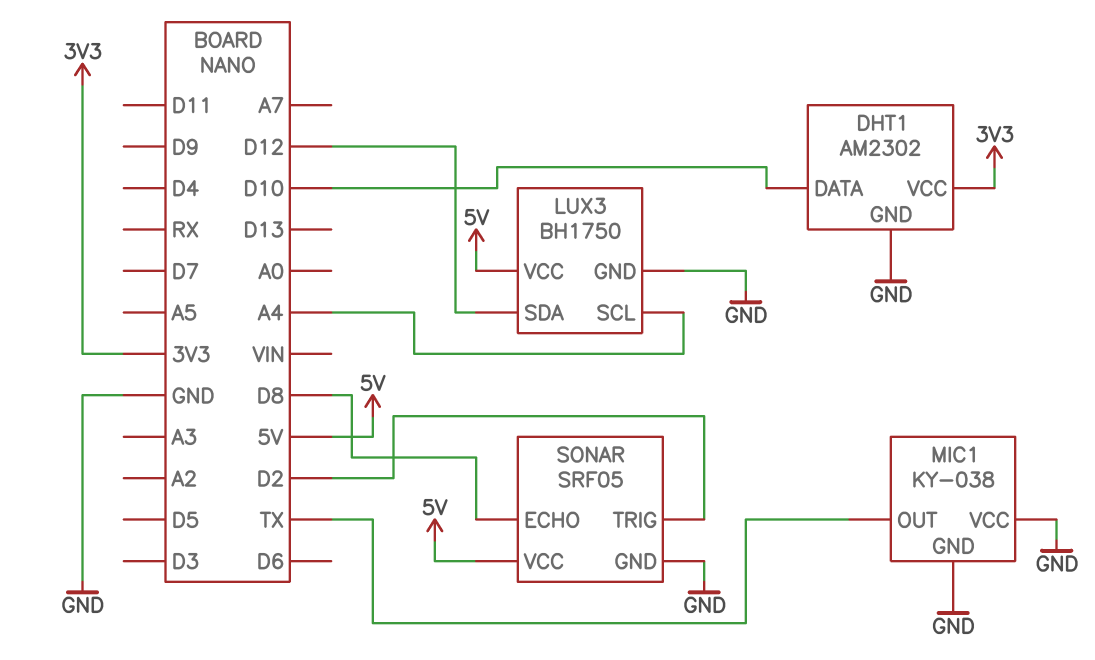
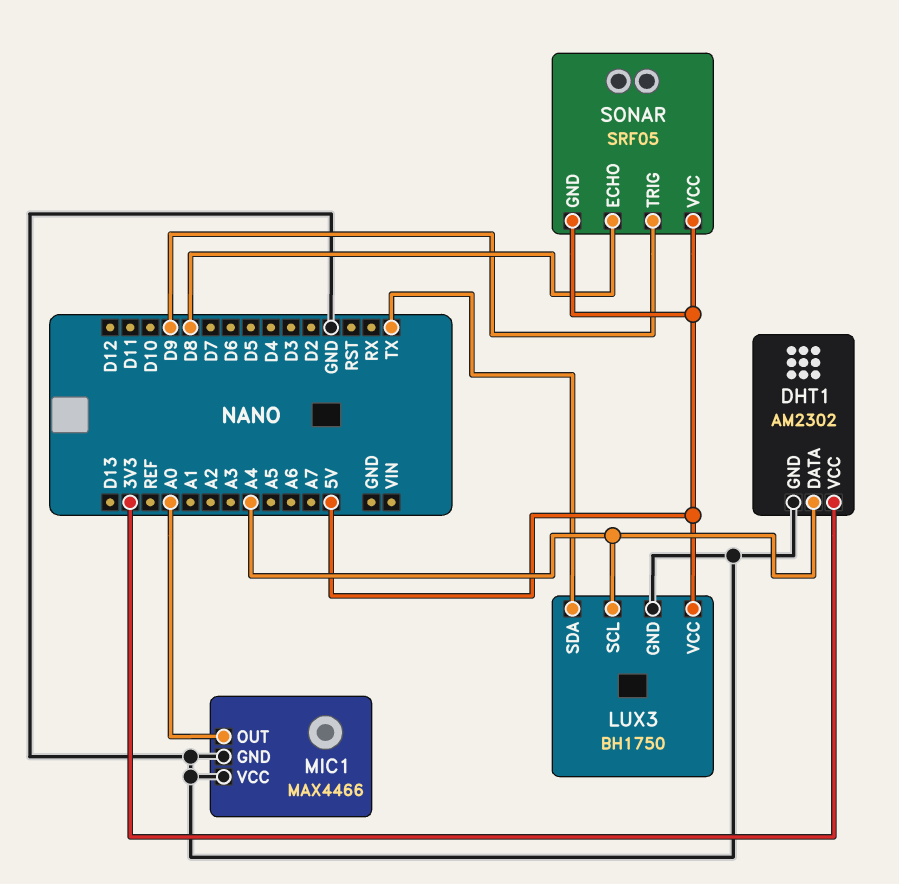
DHT1 pin DATA: D10 -> A4
LUX3 pin SDA: D12 -> TX
MIC1: KY-038 -> MAX4466
MIC1 pin OUT: TX -> A0
SONAR pin GND: GND -> 5V
SONAR pin TRIG: D2 -> D9

